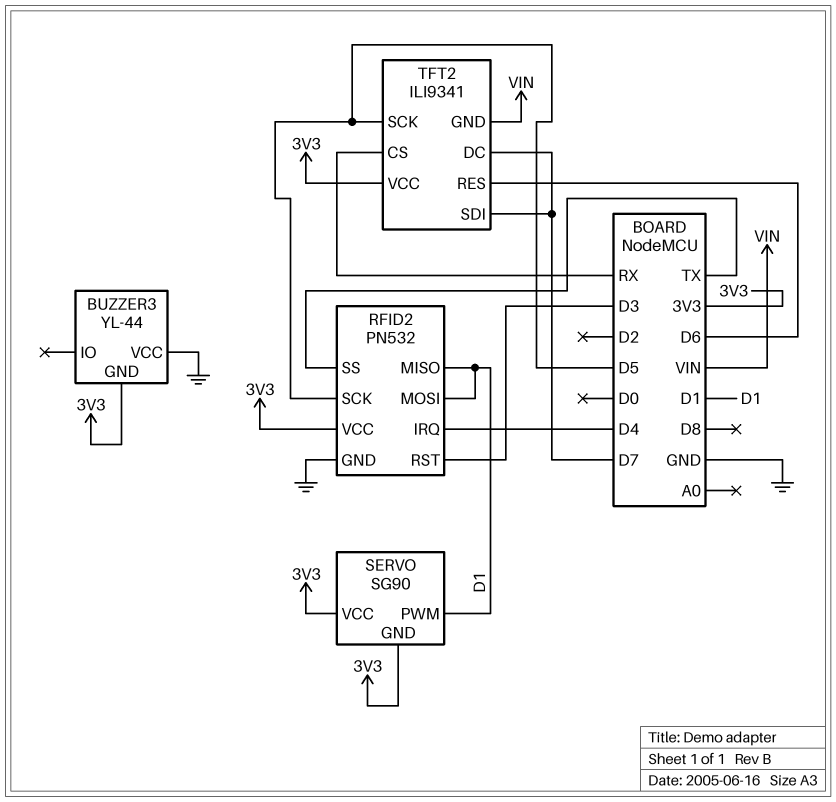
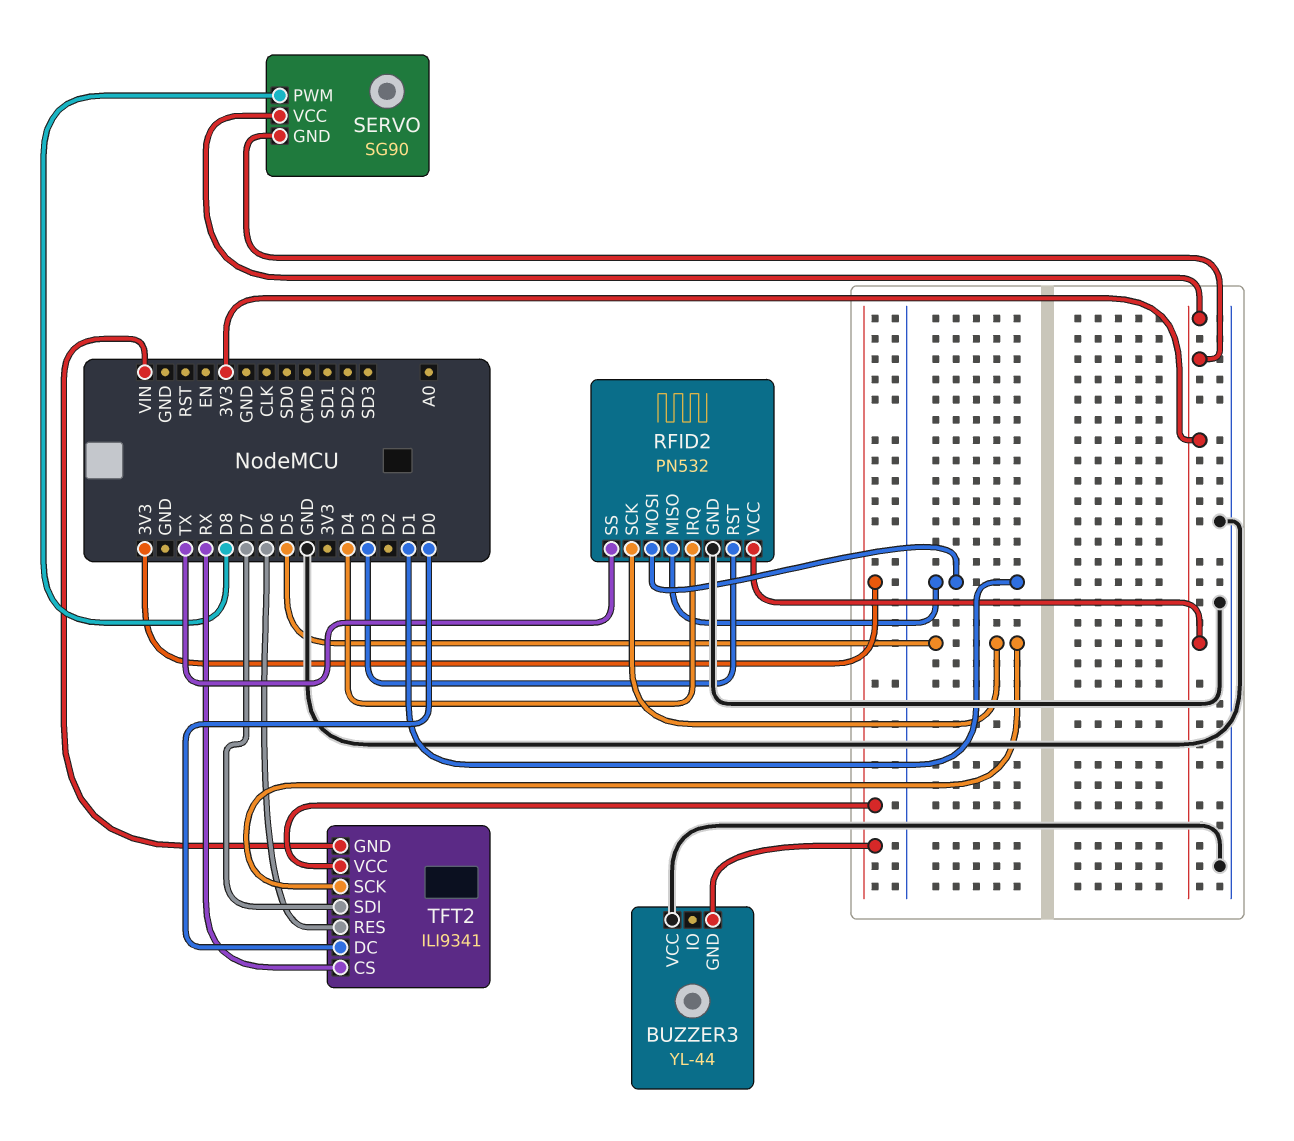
SERVO pin PWM: D1 -> D8
TFT2 pin DC: D7 -> D0

